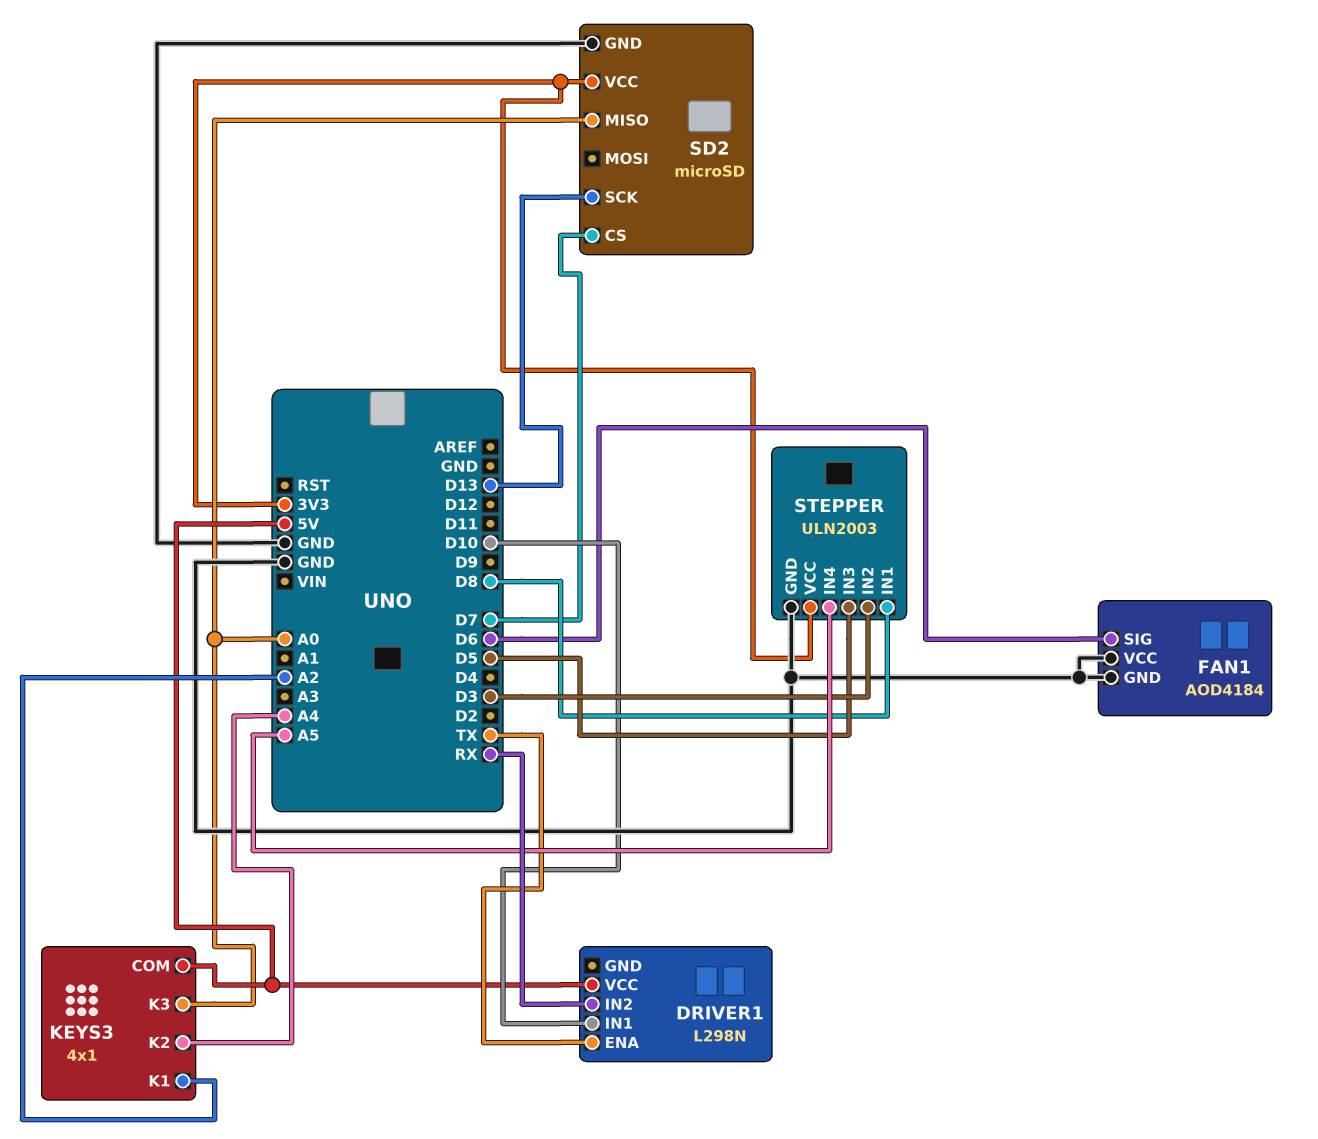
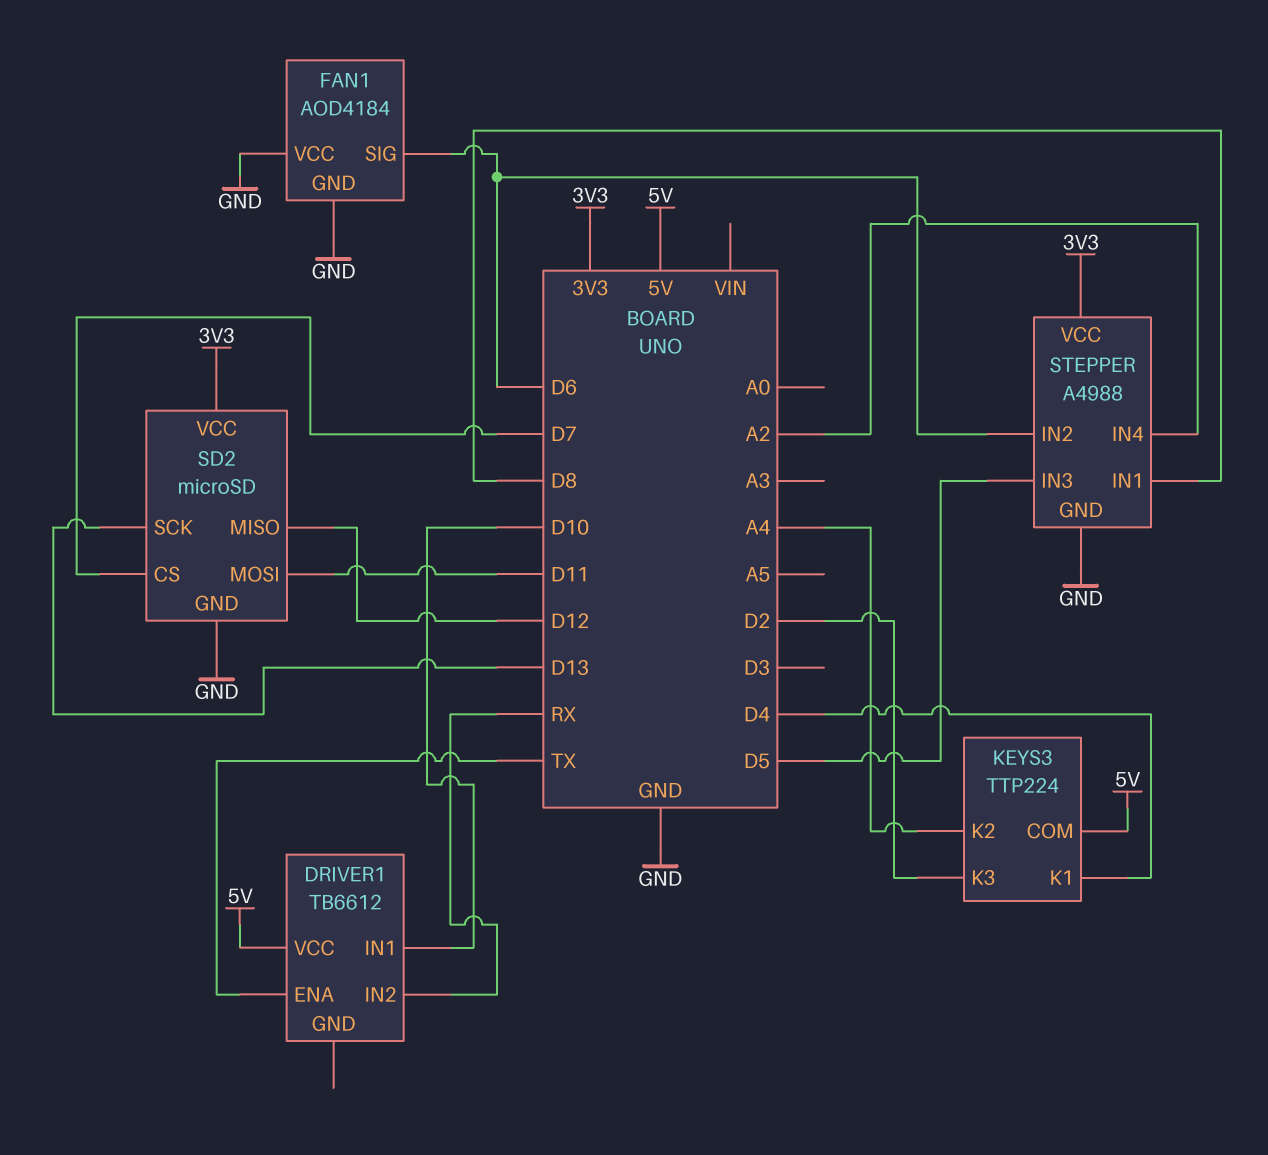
DRIVER1: L298N -> TB6612
KEYS3: 4x1 -> TTP224
KEYS3 pin K1: A2 -> D4
KEYS3 pin K3: A0 -> D2
SD2 pin MISO: A0 -> D12
SD2 pin MOSI: none -> D11
STEPPER: ULN2003 -> A4988
STEPPER pin IN2: D3 -> D6
STEPPER pin IN4: A5 -> A2

